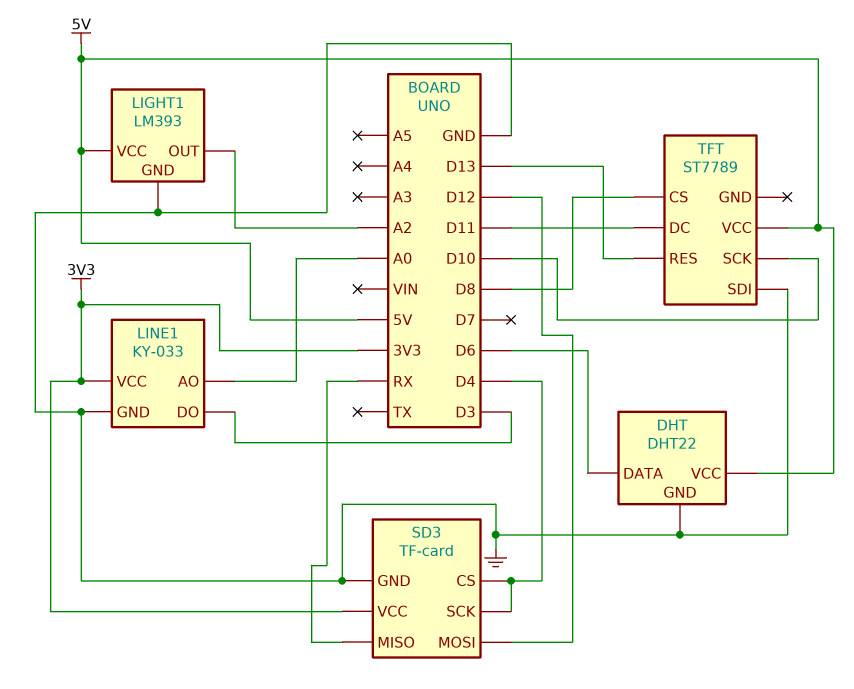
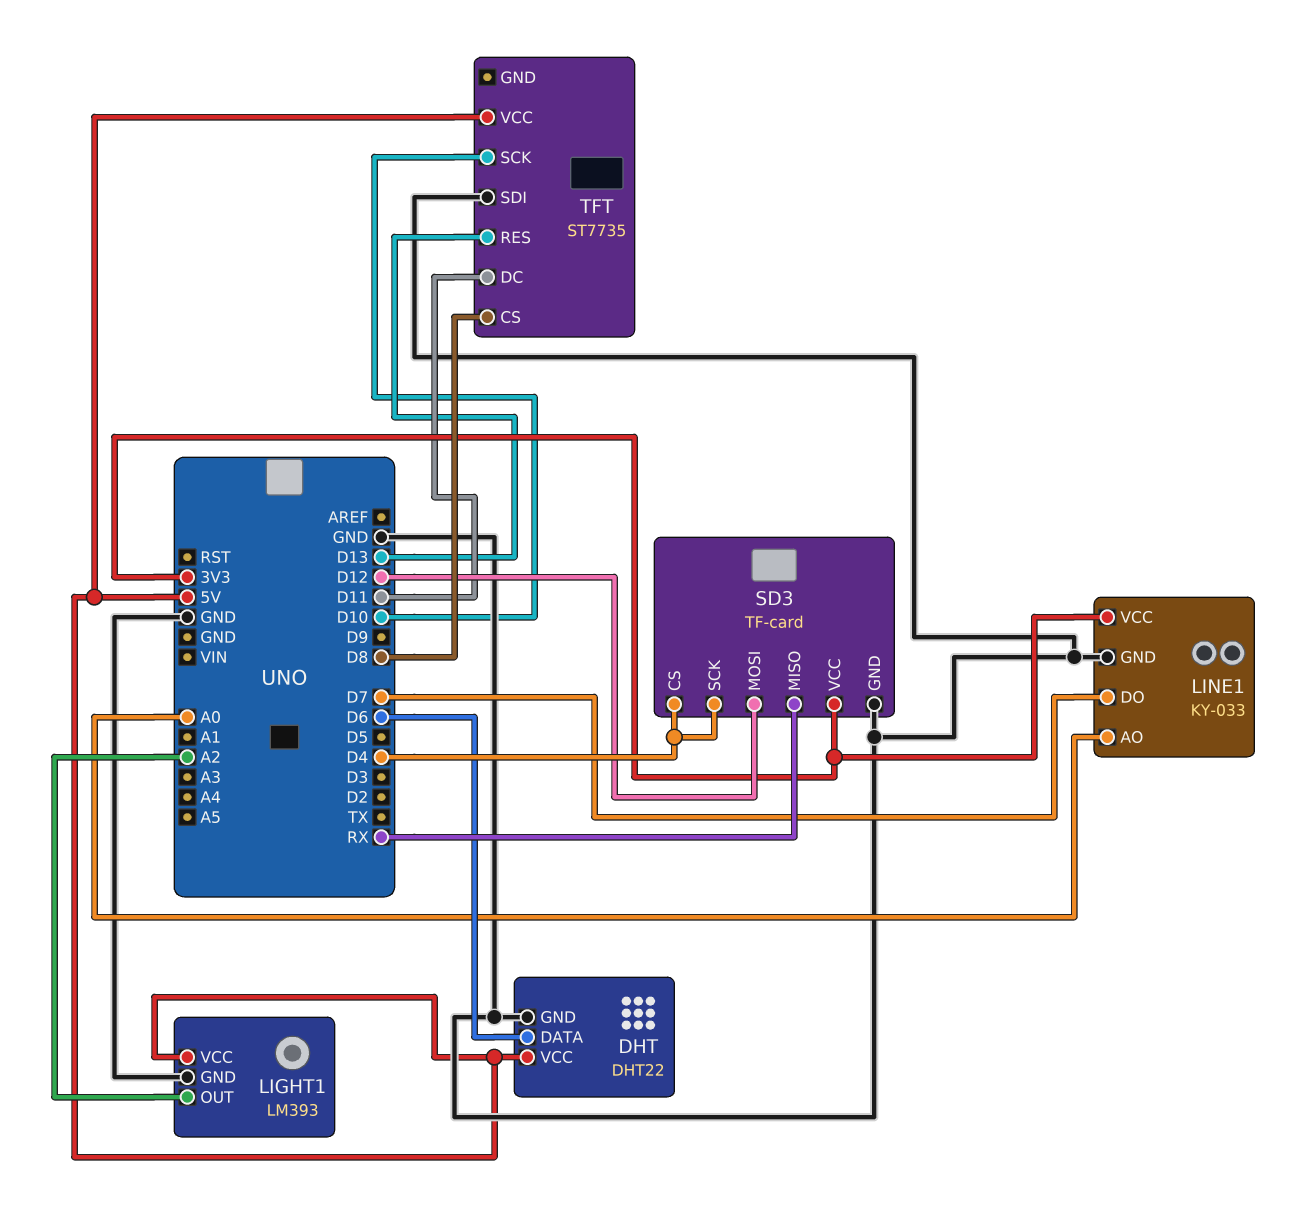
LINE1 pin DO: D3 -> D7
TFT: ST7789 -> ST7735

